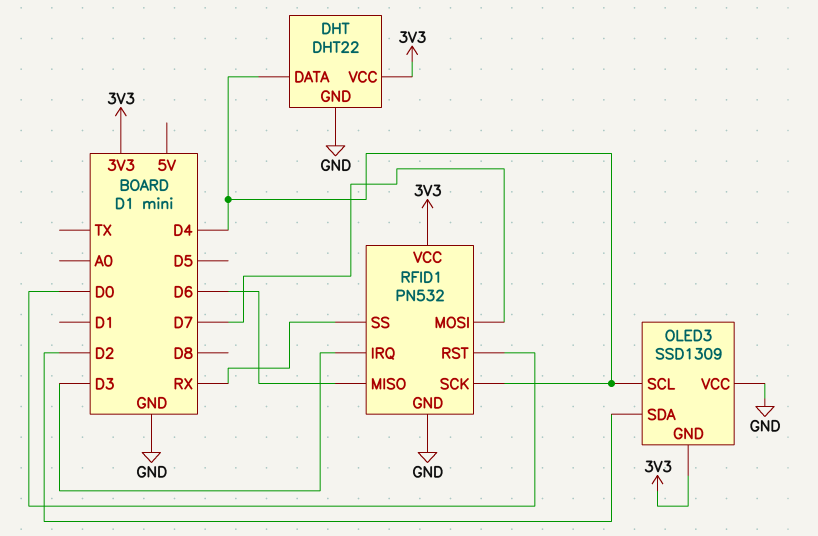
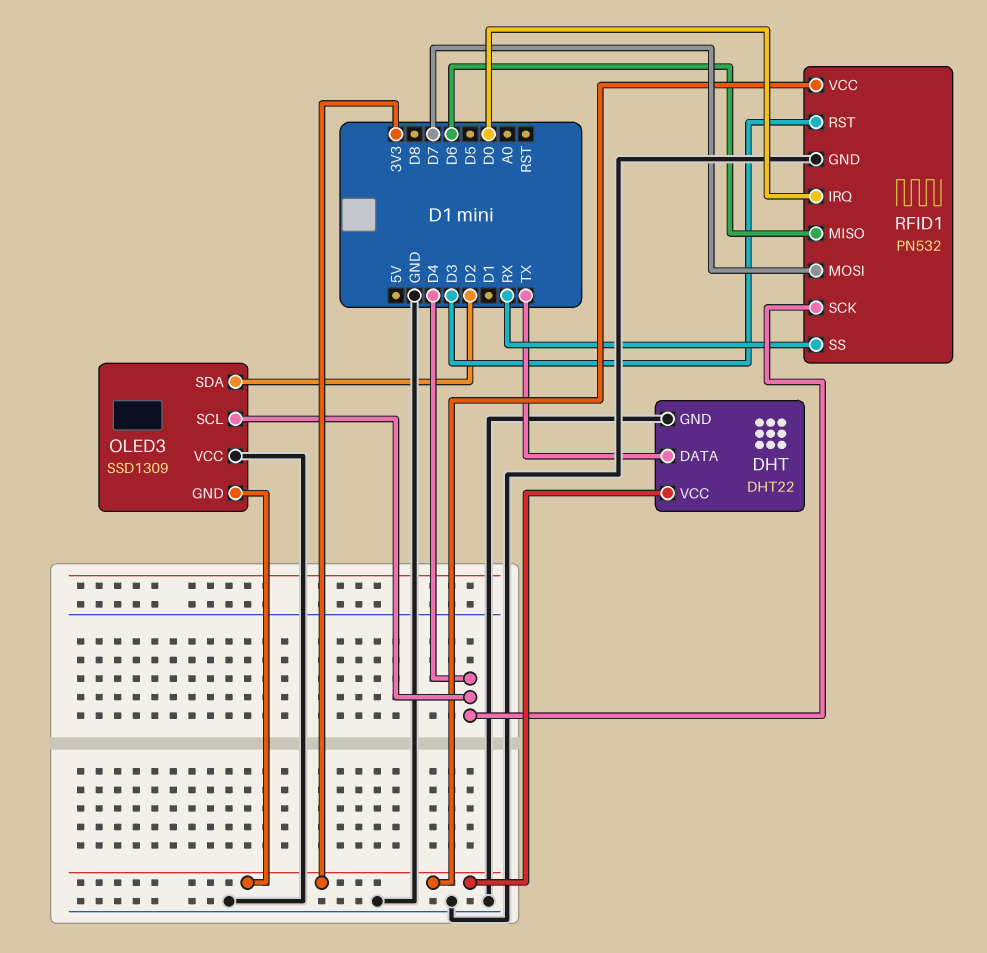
DHT pin DATA: D4 -> TX
RFID1 pin IRQ: D3 -> D0
RFID1 pin RST: D0 -> D3

